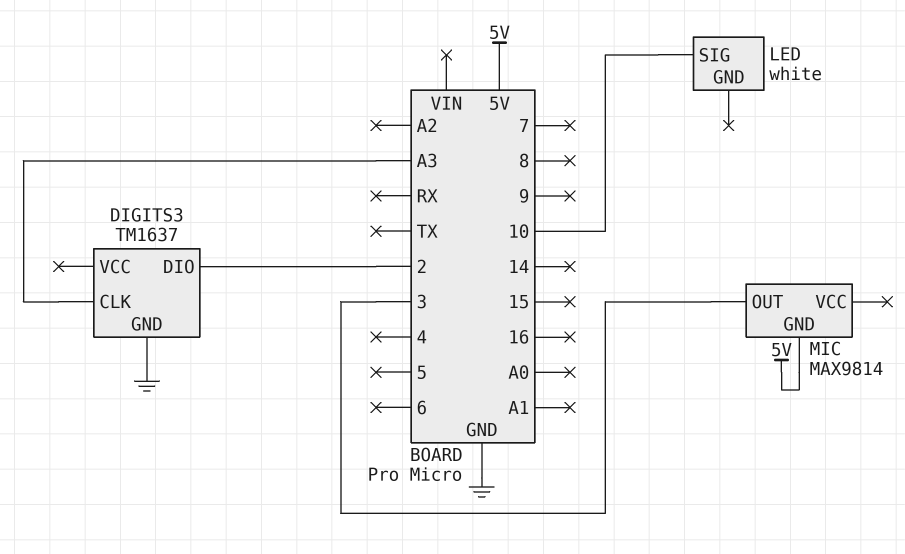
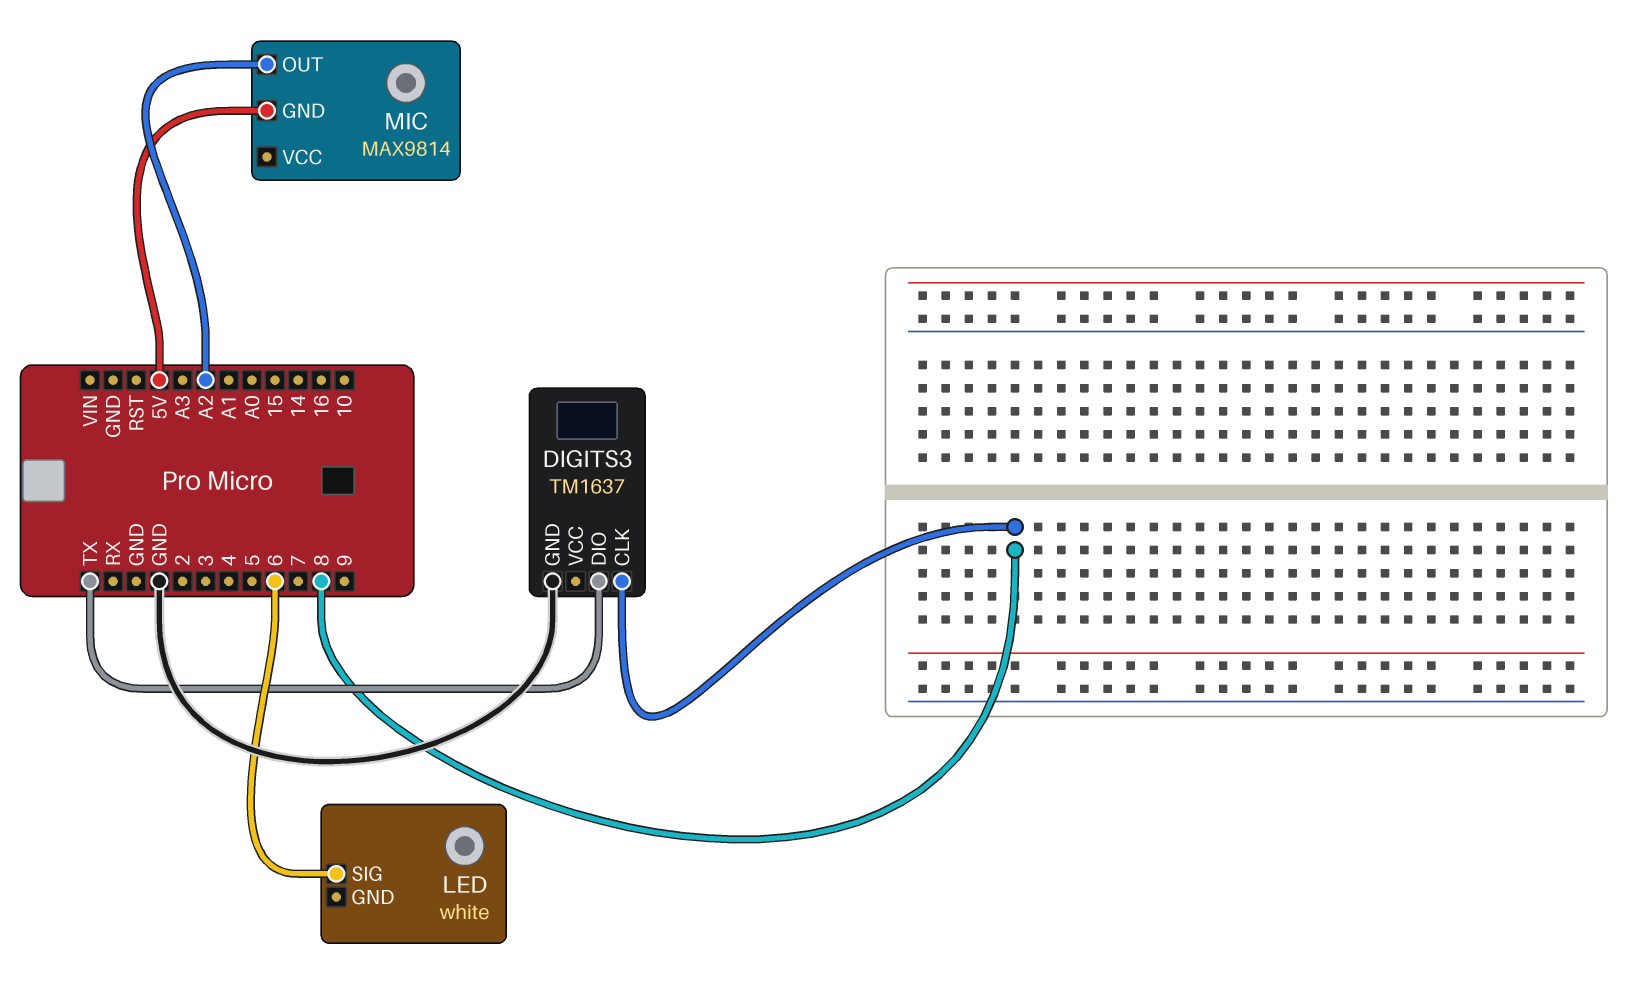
DIGITS3 pin CLK: A3 -> 8
DIGITS3 pin DIO: 2 -> TX
LED pin SIG: 10 -> 6
MIC pin OUT: 3 -> A2

